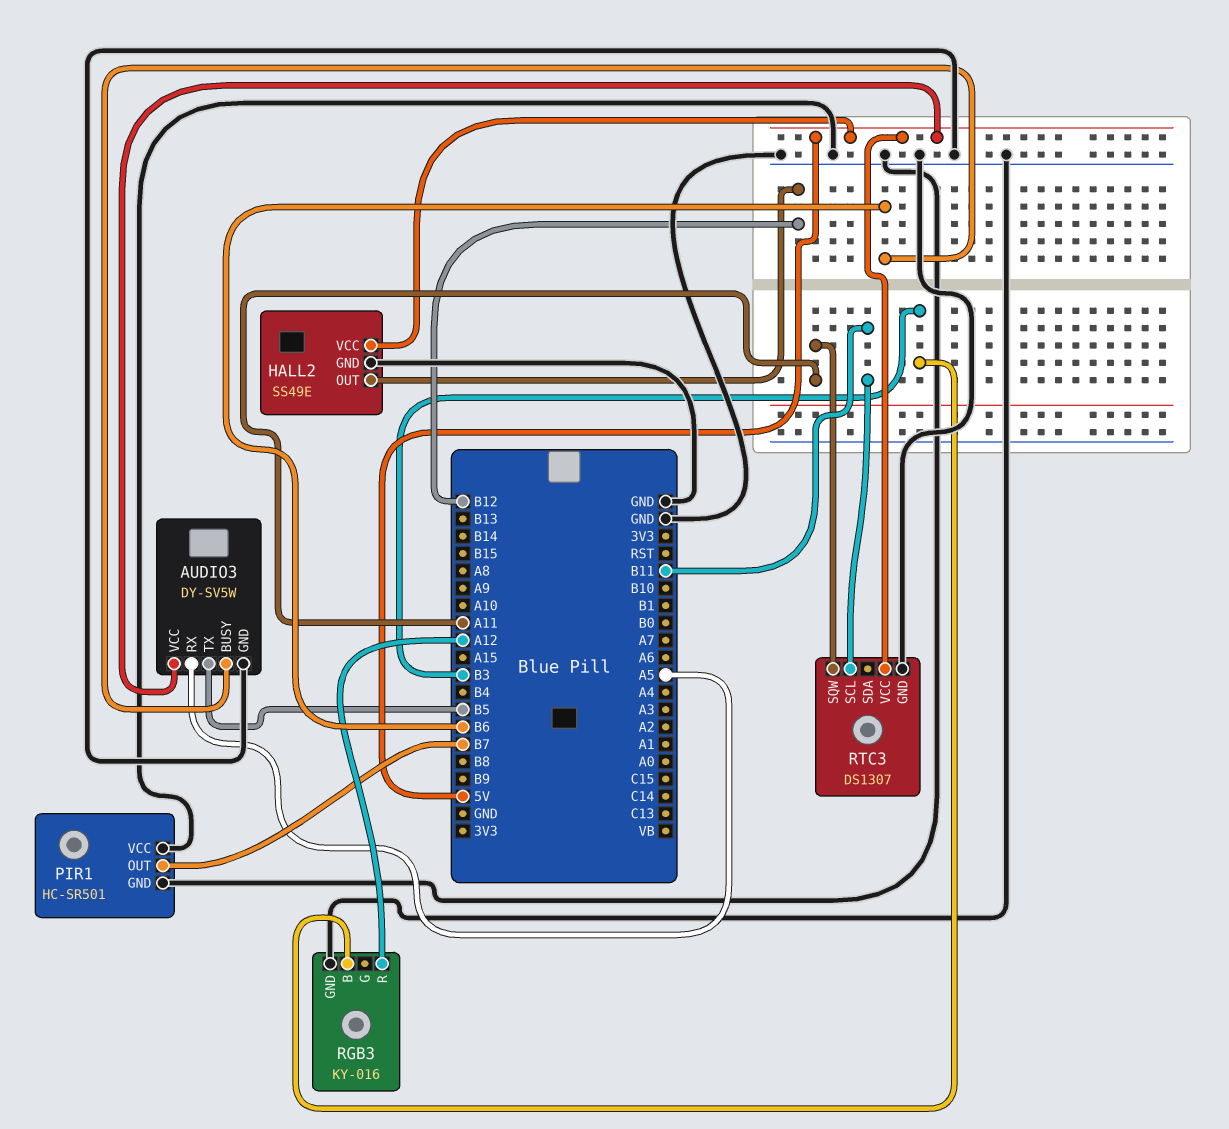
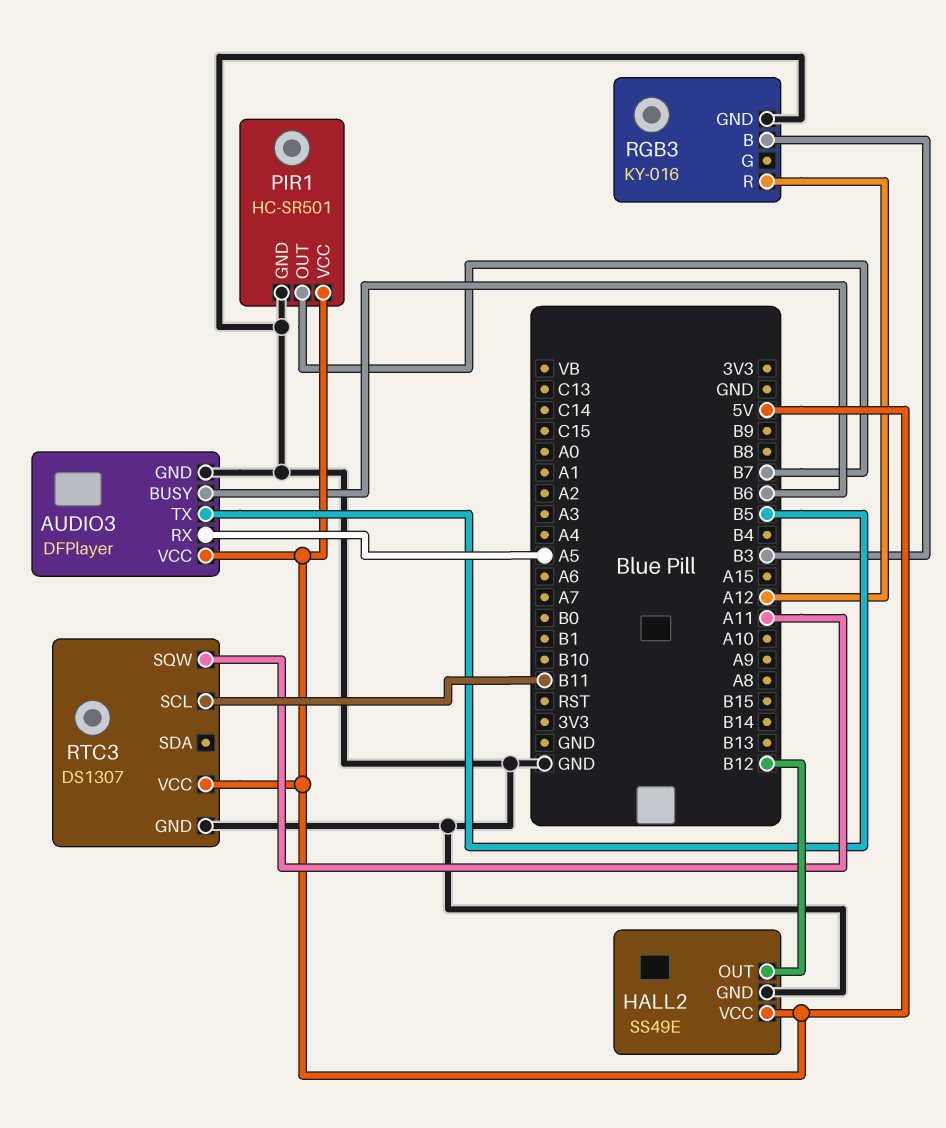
AUDIO3: DY-SV5W -> DFPlayer
PIR1 pin VCC: GND -> 5V

